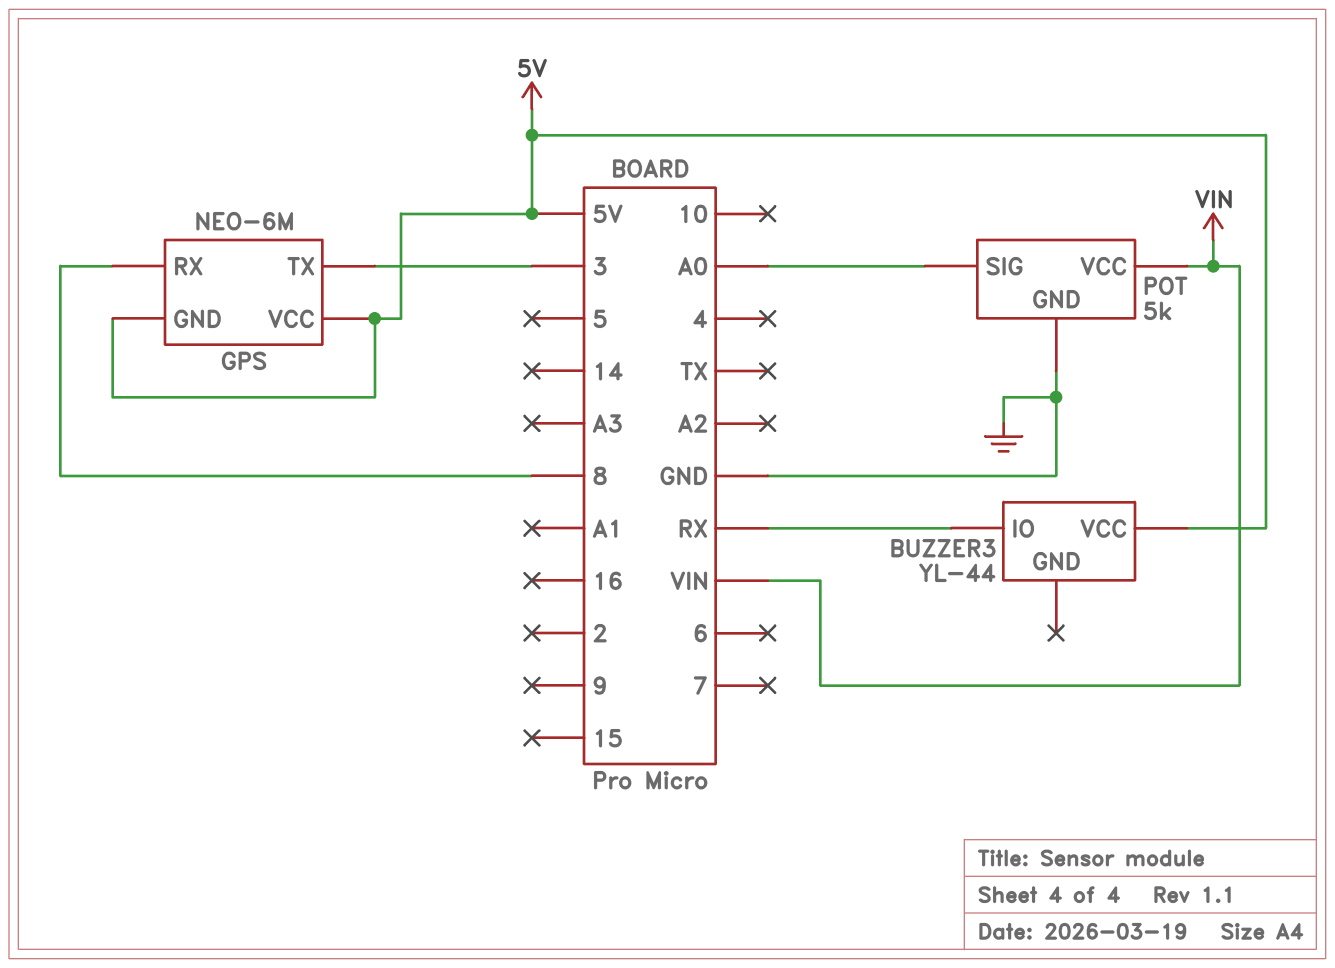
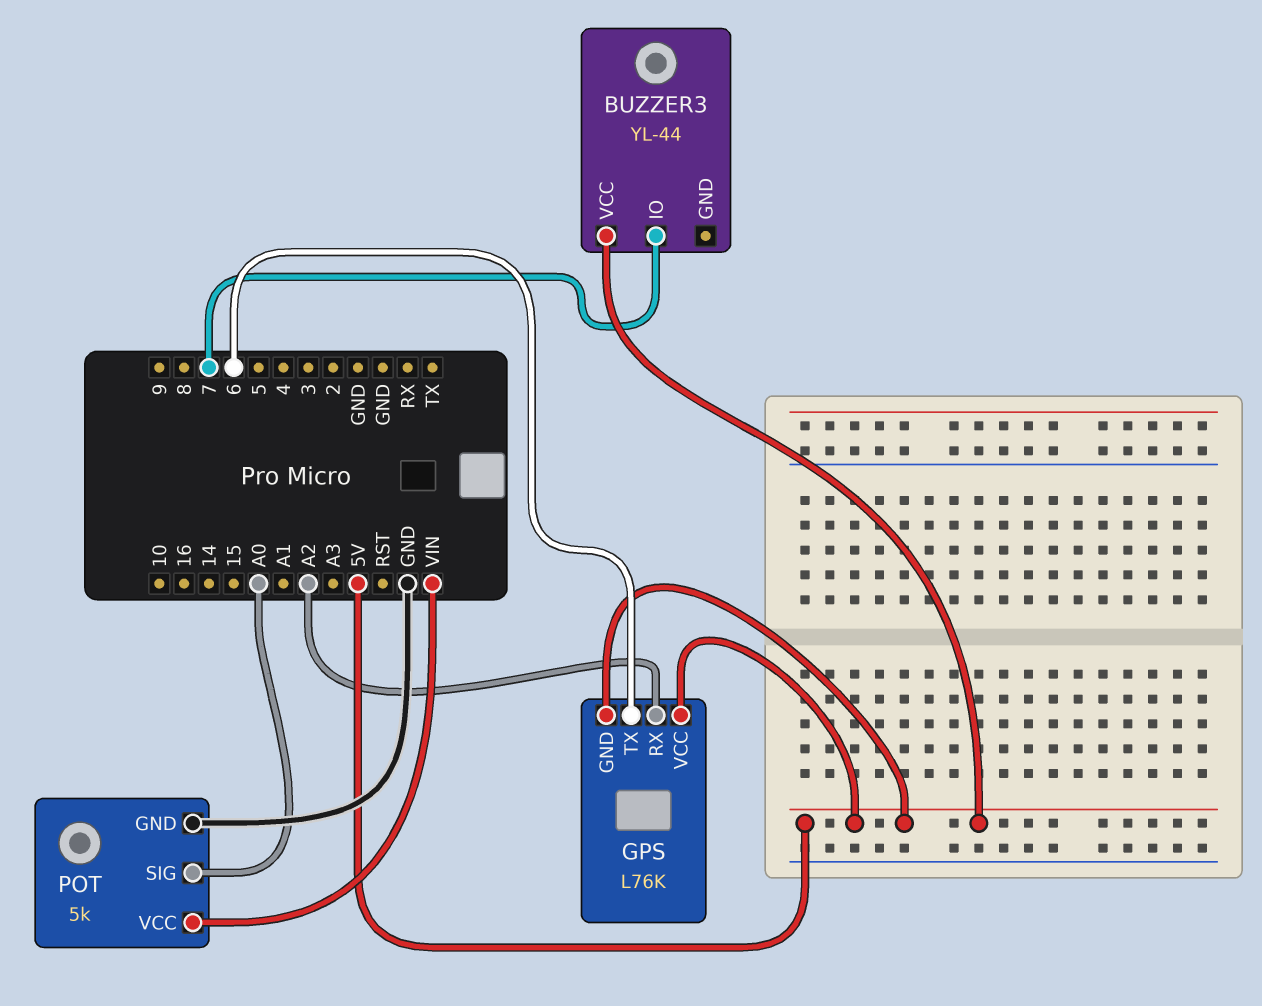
BUZZER3 pin IO: RX -> 7
GPS: NEO-6M -> L76K
GPS pin RX: 8 -> A2
GPS pin TX: 3 -> 6

